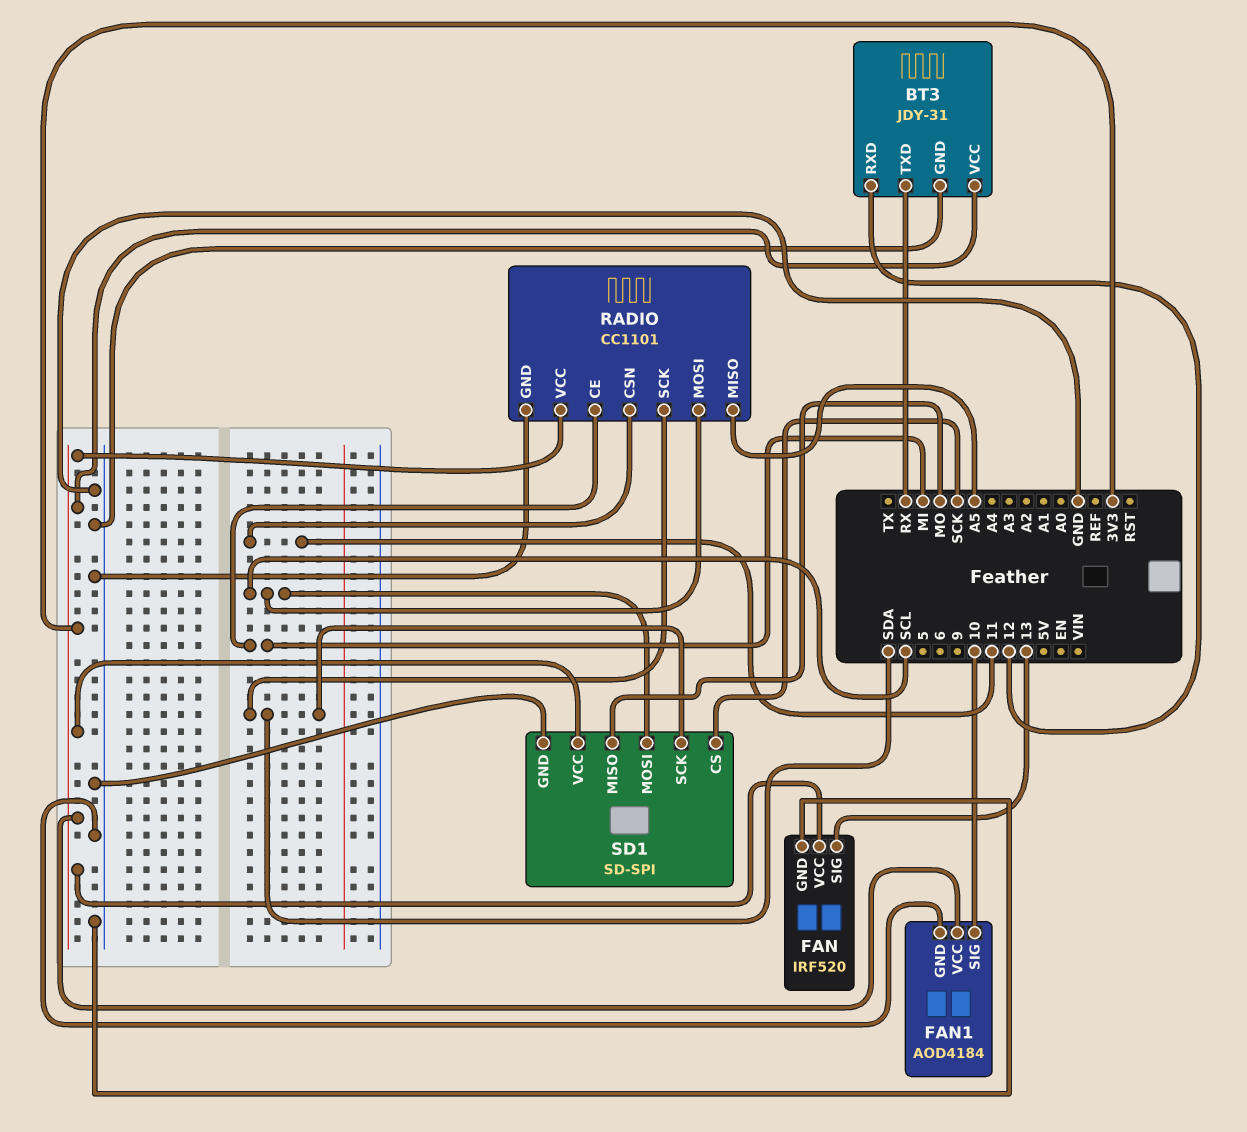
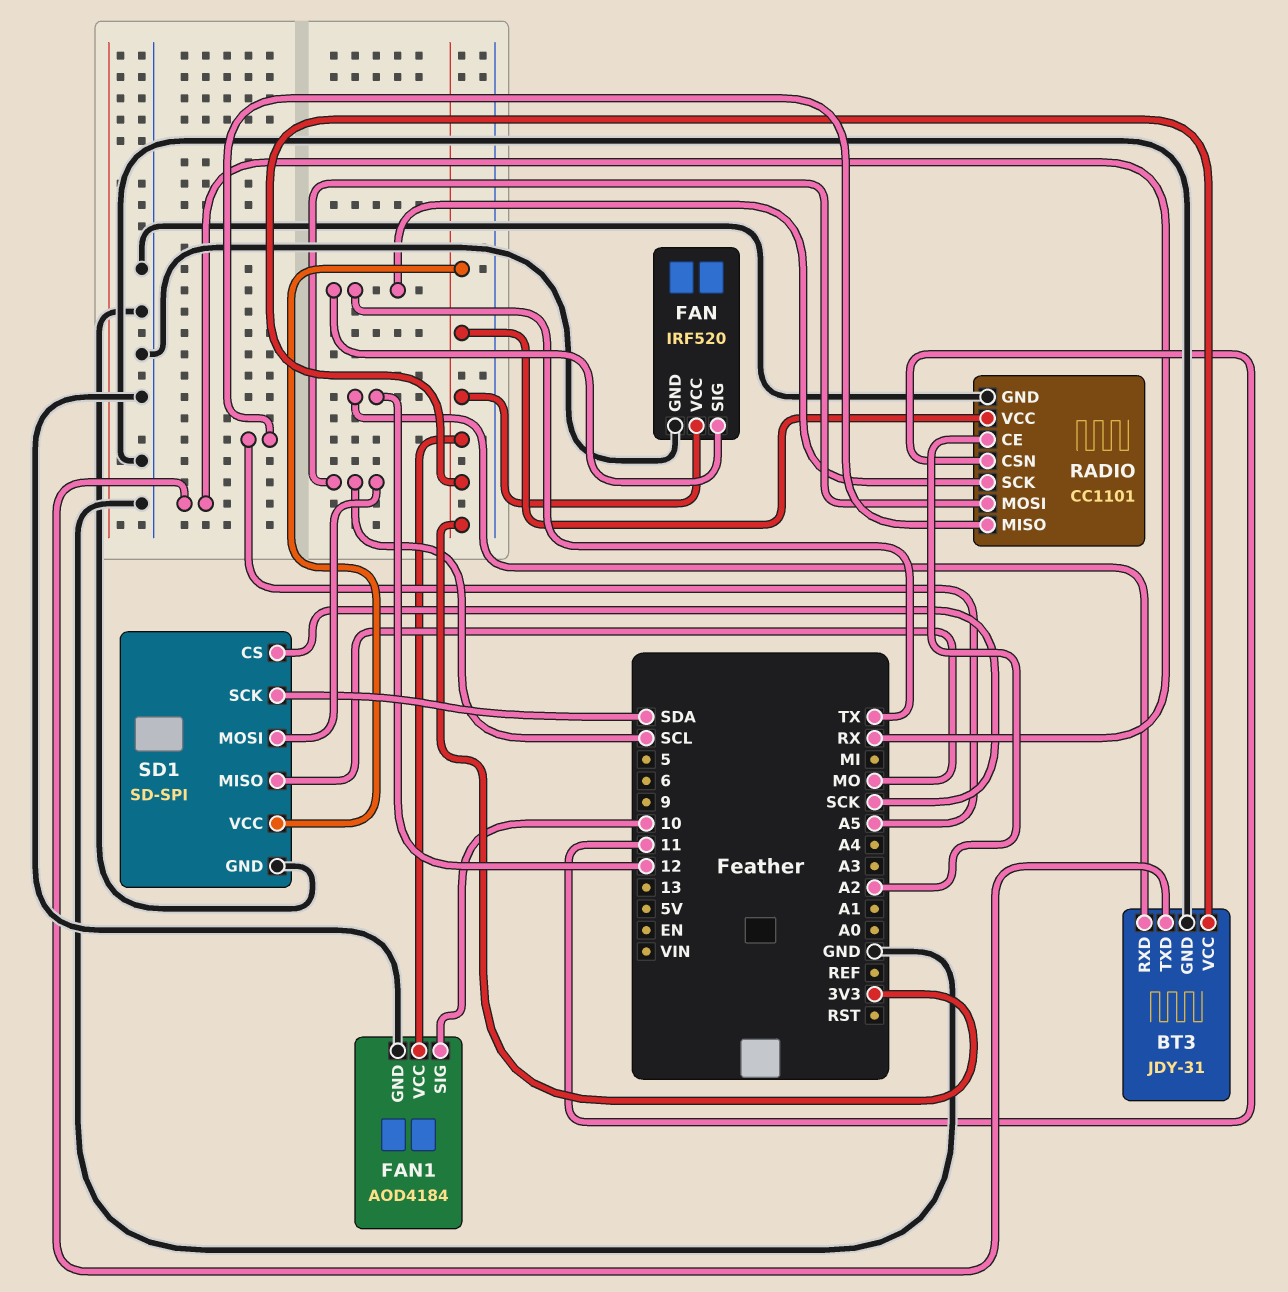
FAN pin SIG: 13 -> TX
RADIO pin CE: MI -> A2
RADIO pin SCK: SDA -> TX

